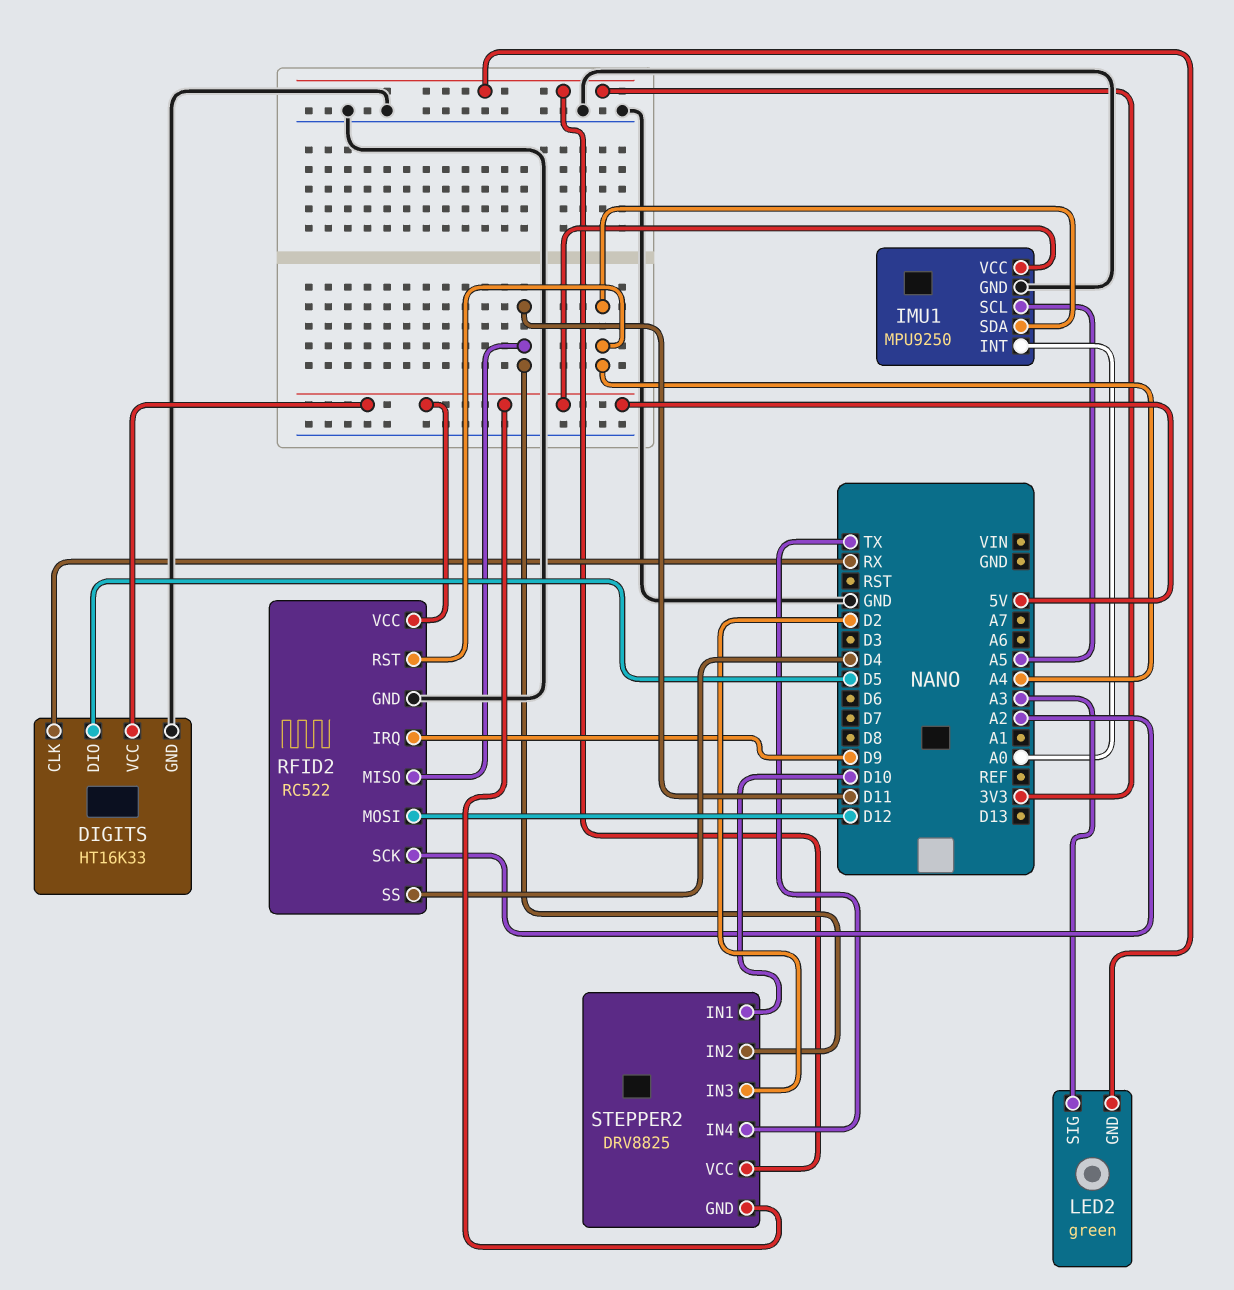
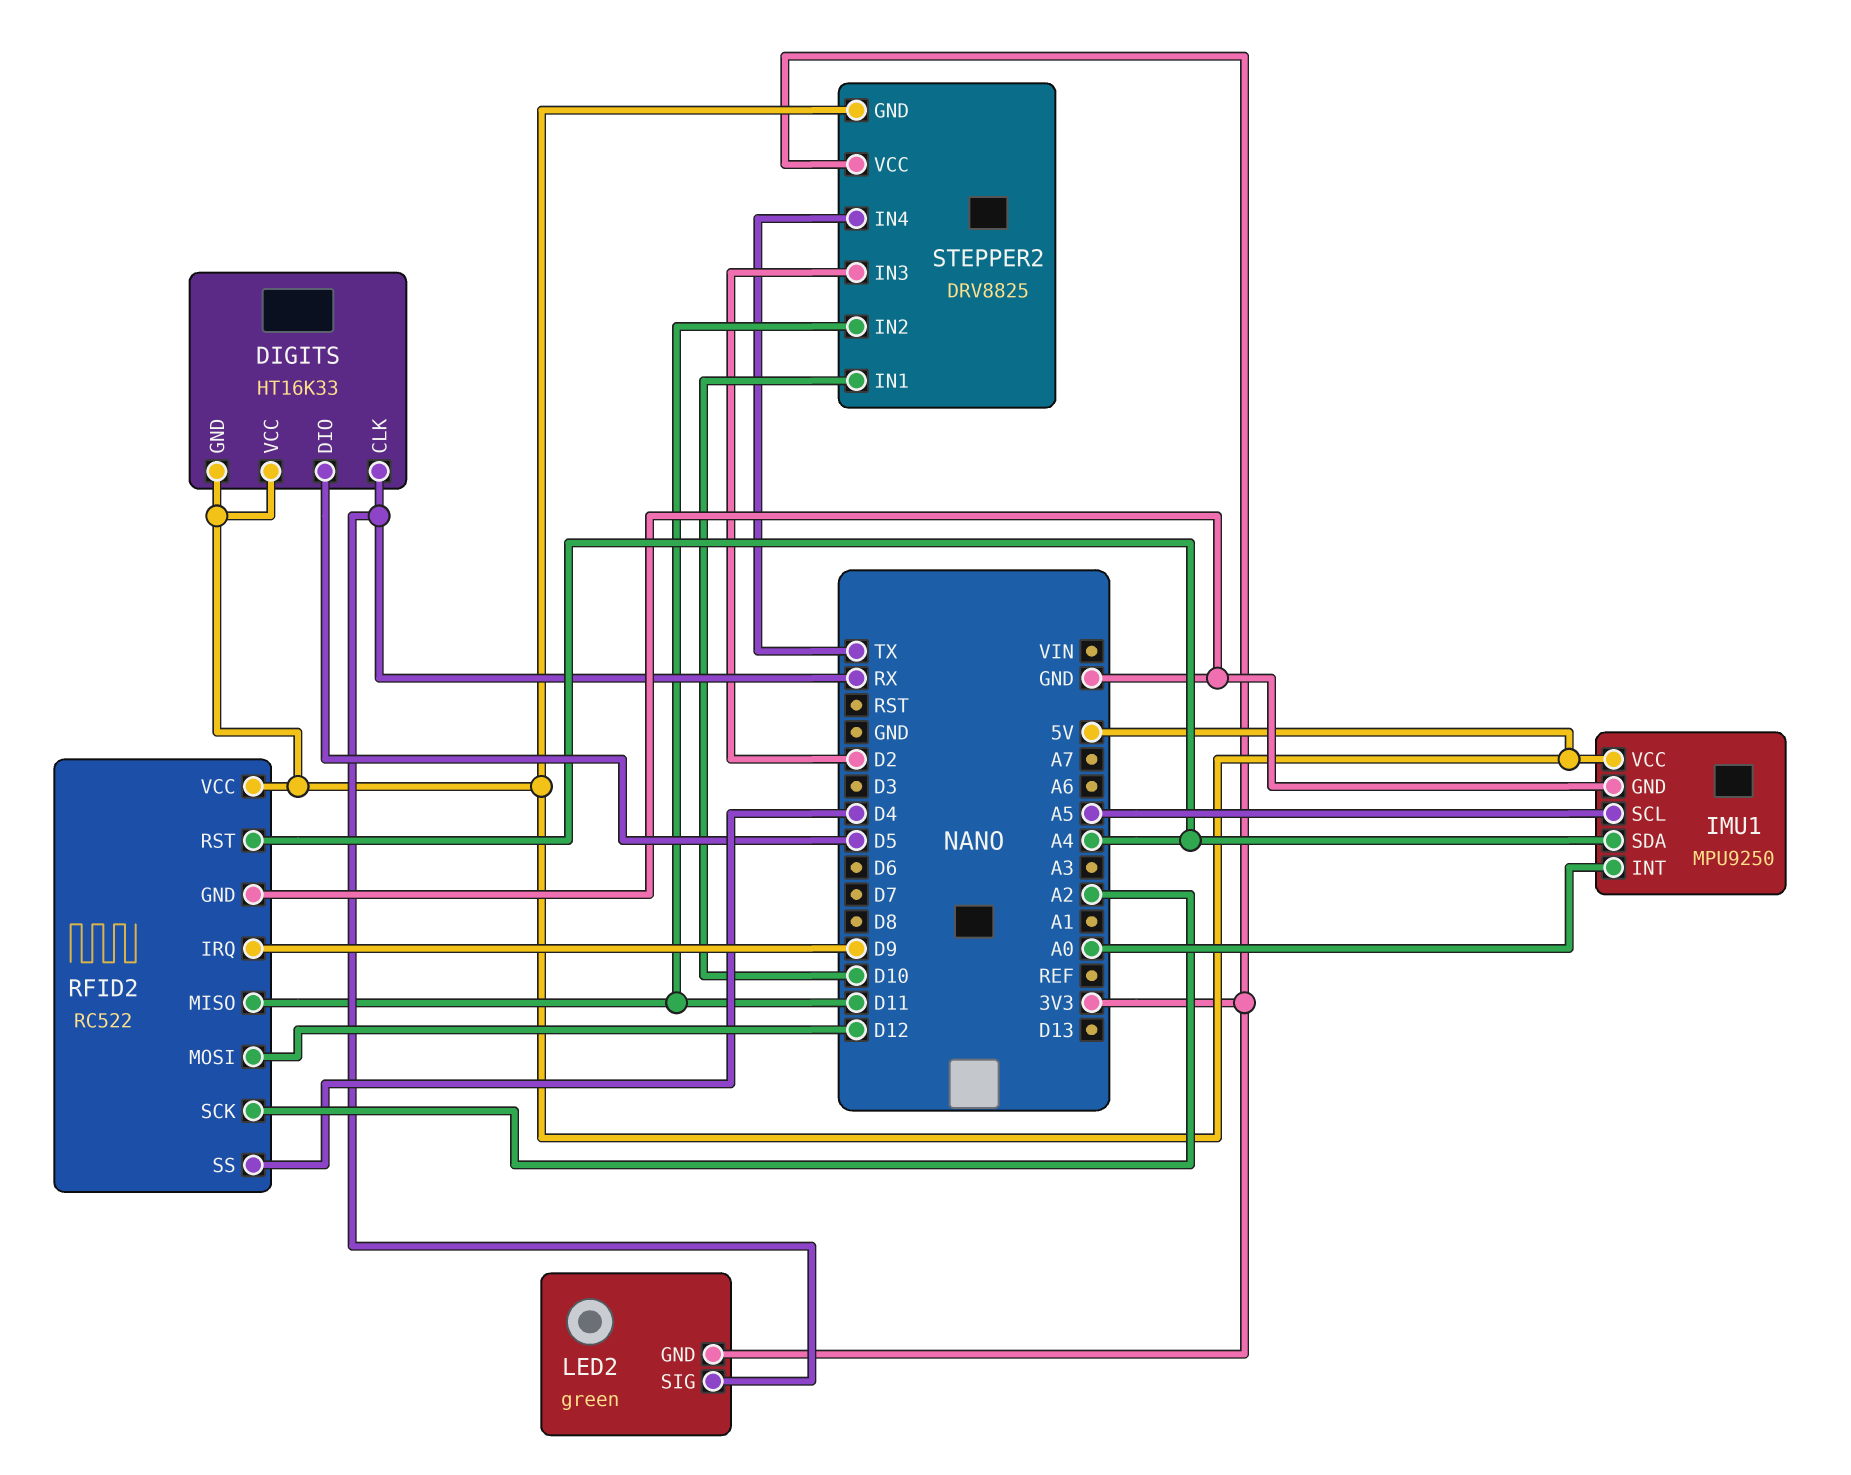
DIGITS pin GND: GND -> 5V
LED2 pin SIG: A3 -> RX

